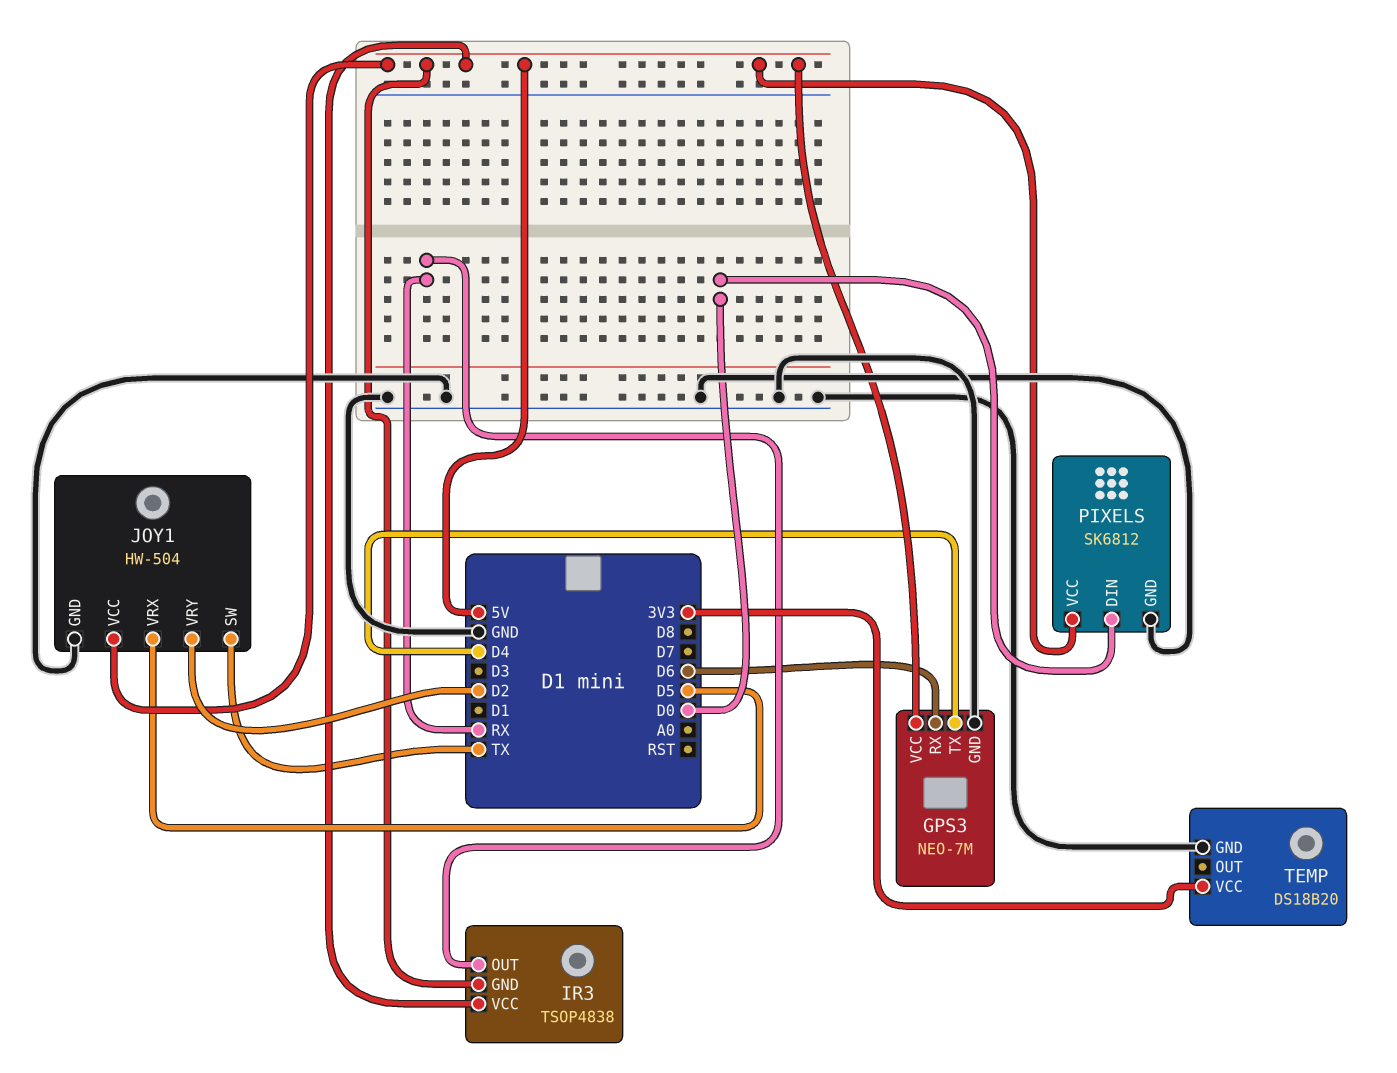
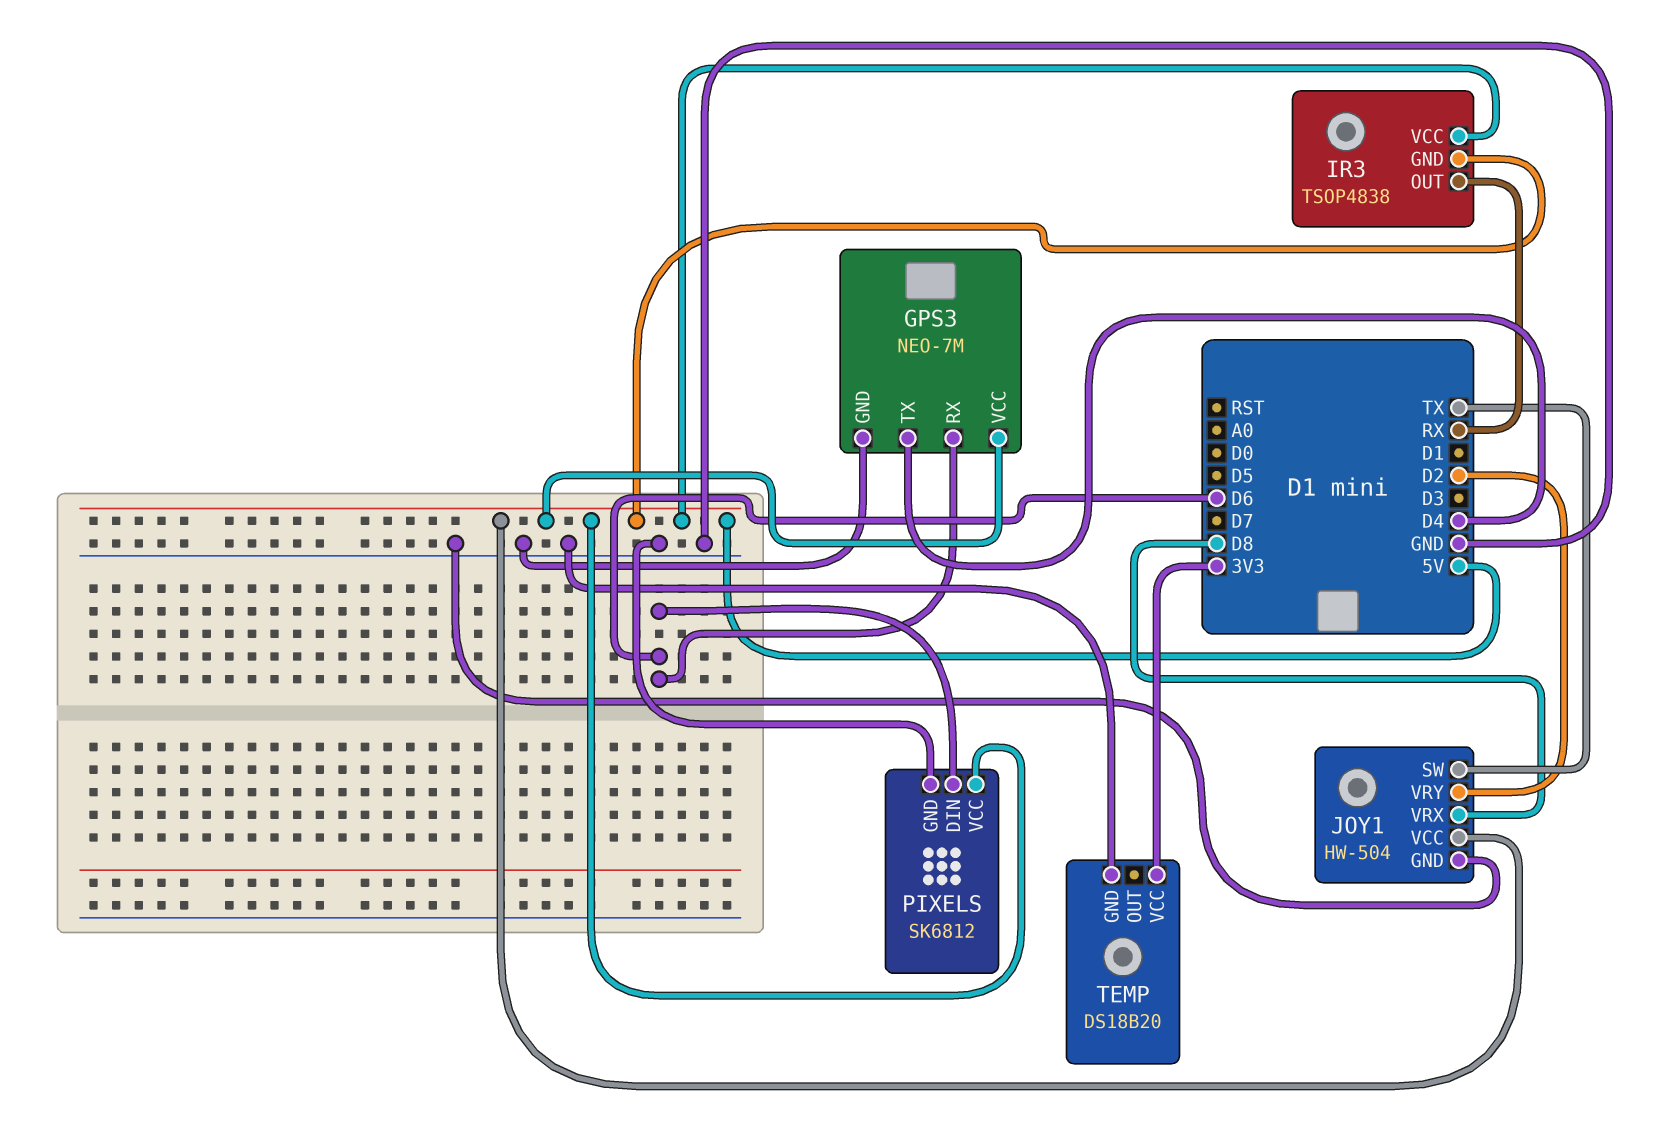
JOY1 pin VRX: D5 -> D8
PIXELS pin DIN: D0 -> D6

